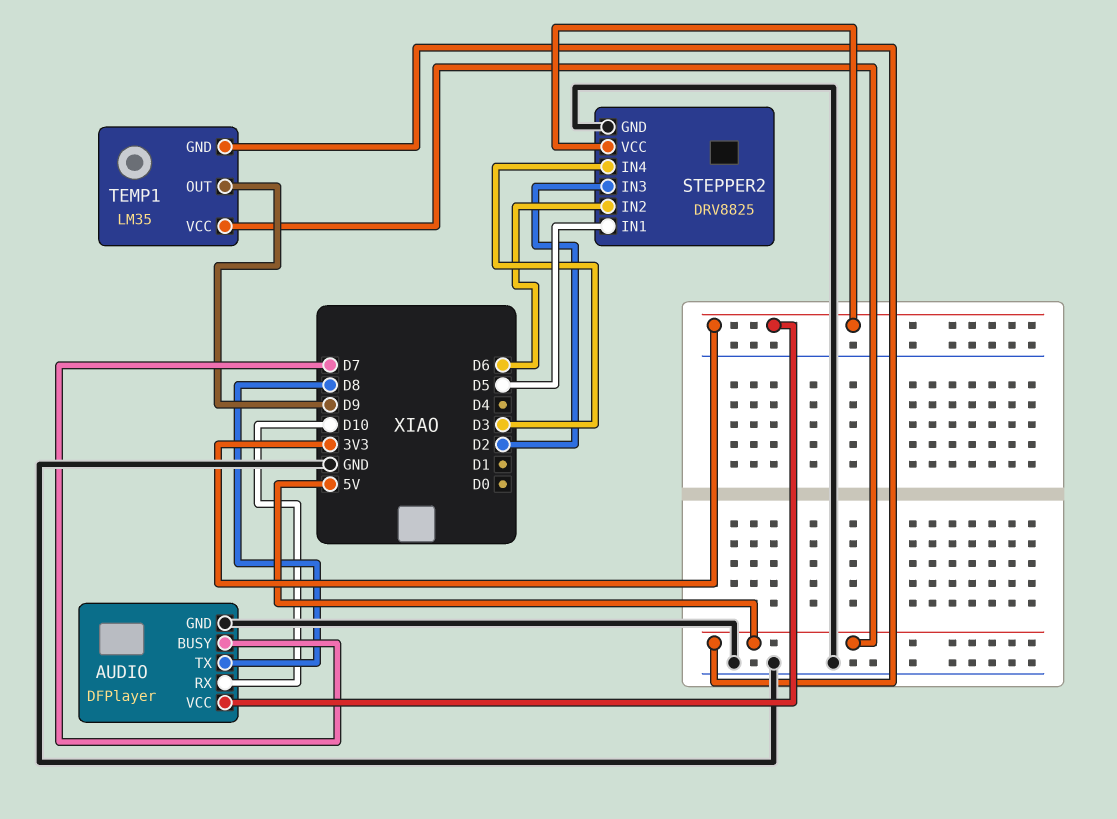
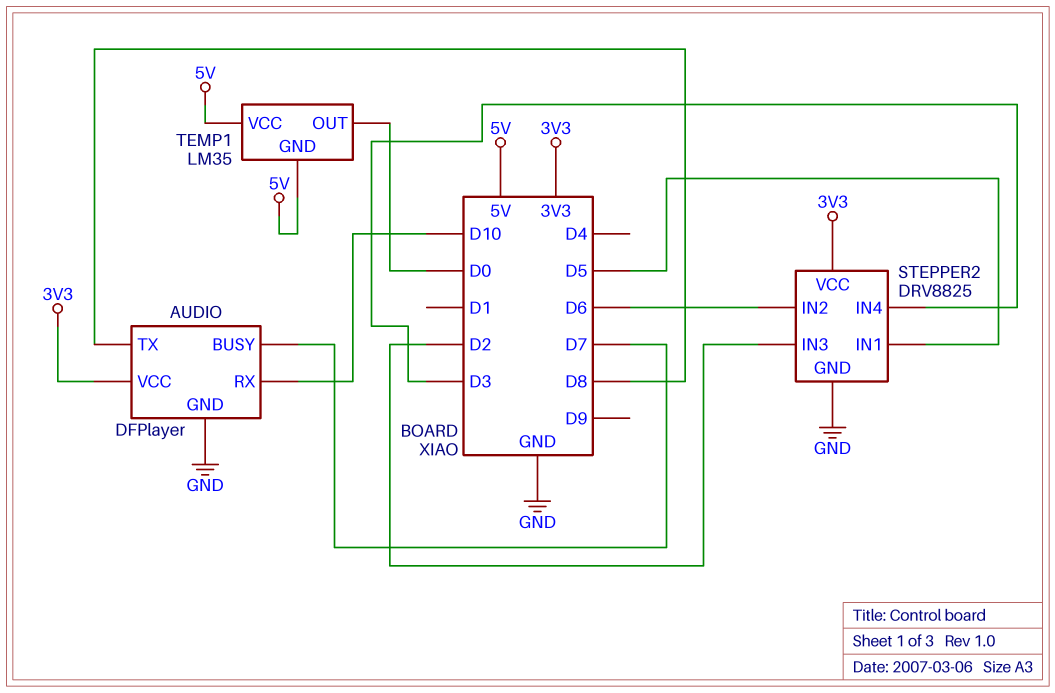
TEMP1 pin OUT: D9 -> D0

